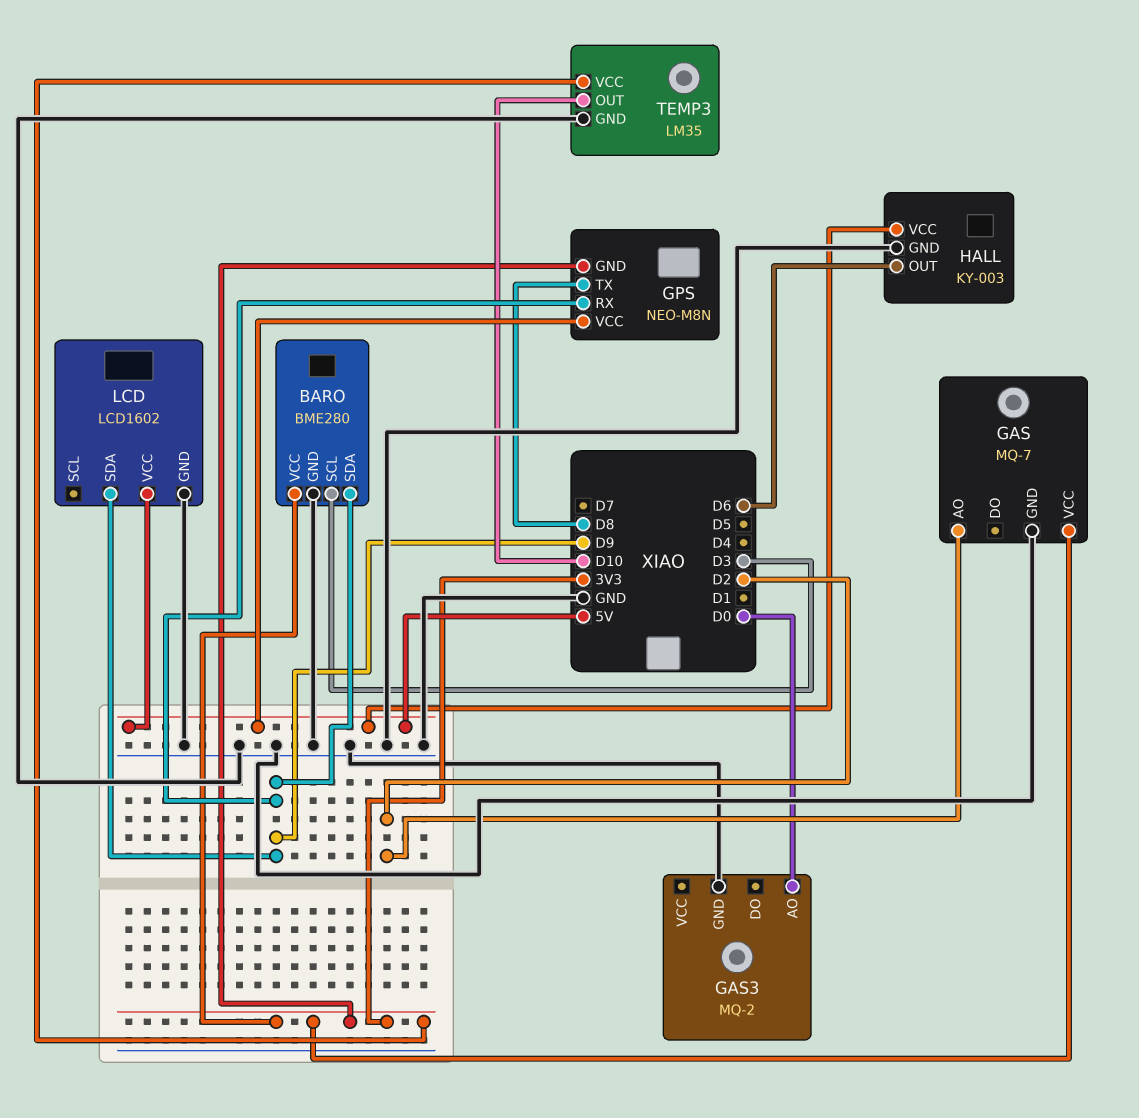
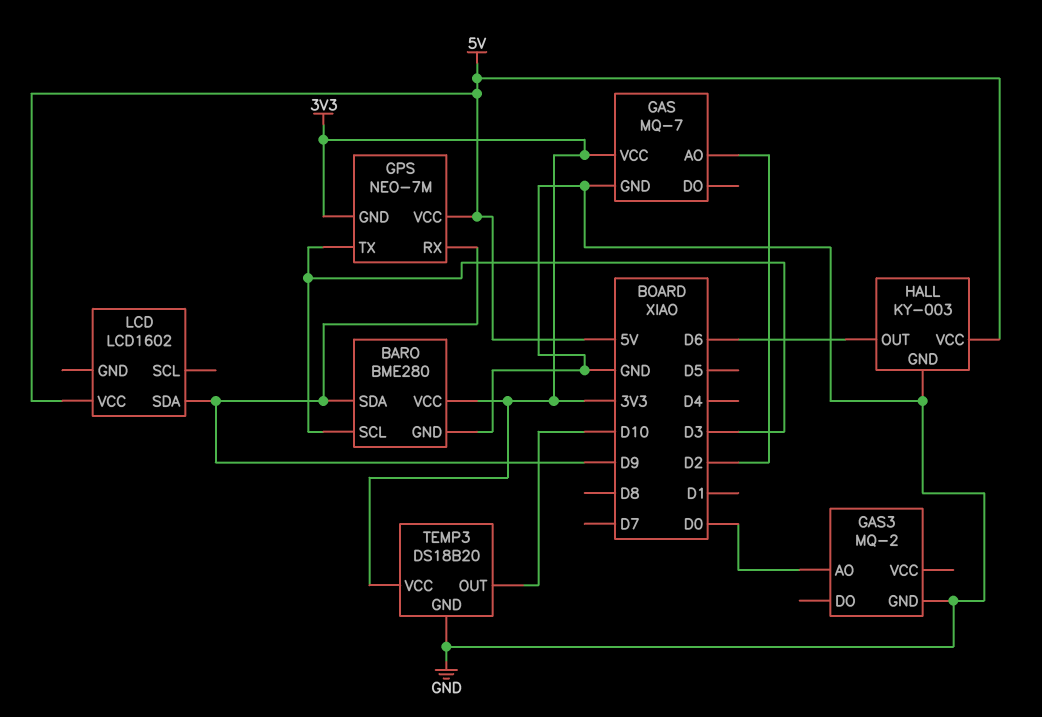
GPS: NEO-M8N -> NEO-7M
GPS pin TX: D8 -> D3
LCD pin GND: GND -> none
TEMP3: LM35 -> DS18B20

